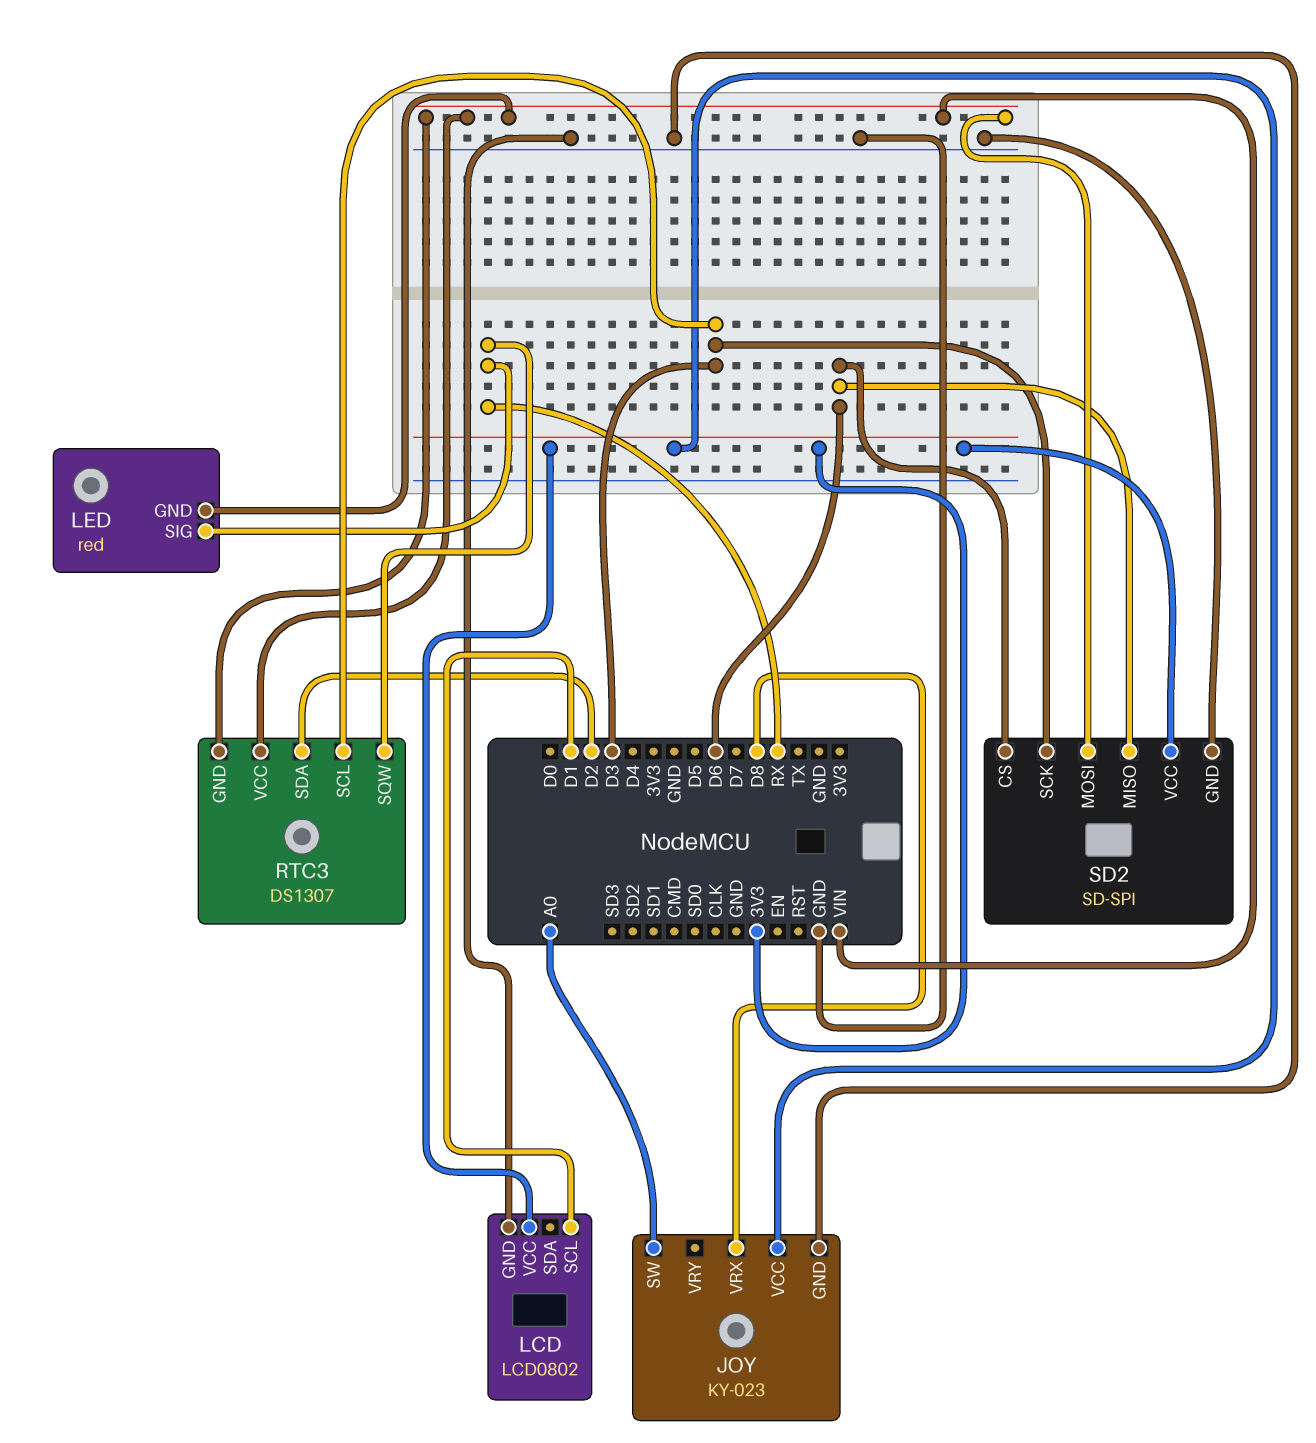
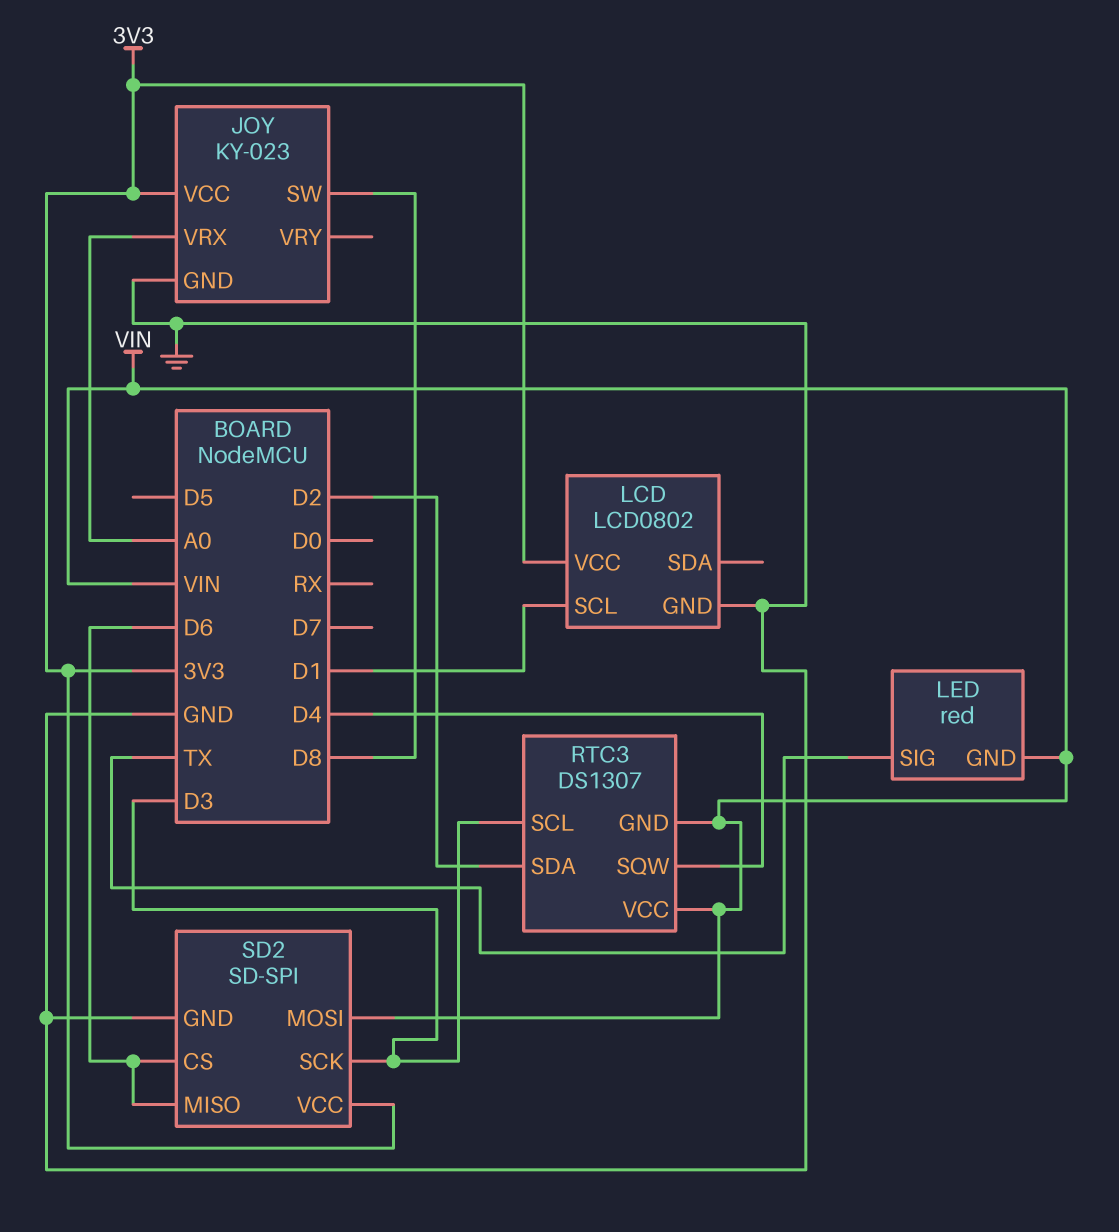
JOY pin SW: A0 -> D8
JOY pin VRX: D8 -> A0
LED pin SIG: RX -> TX
RTC3 pin SQW: RX -> D4

